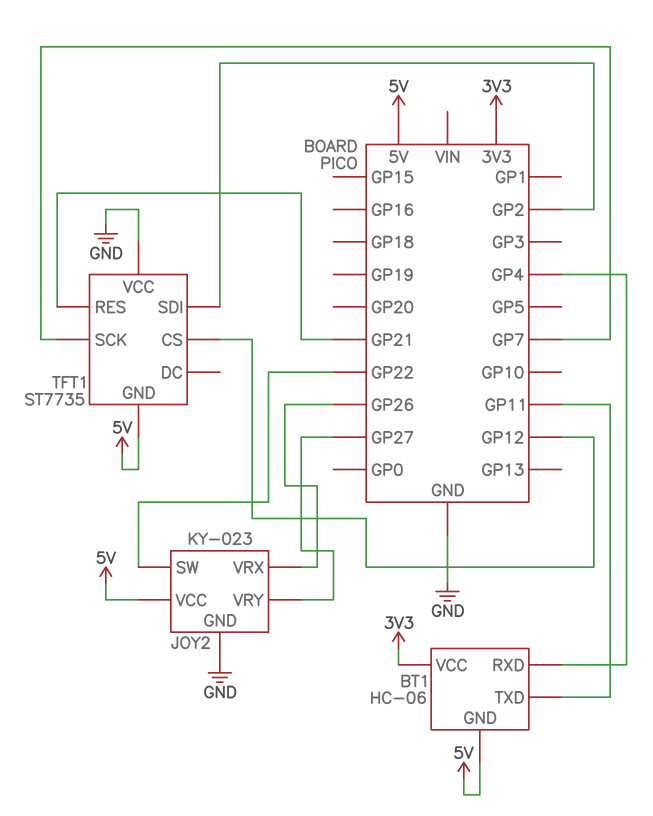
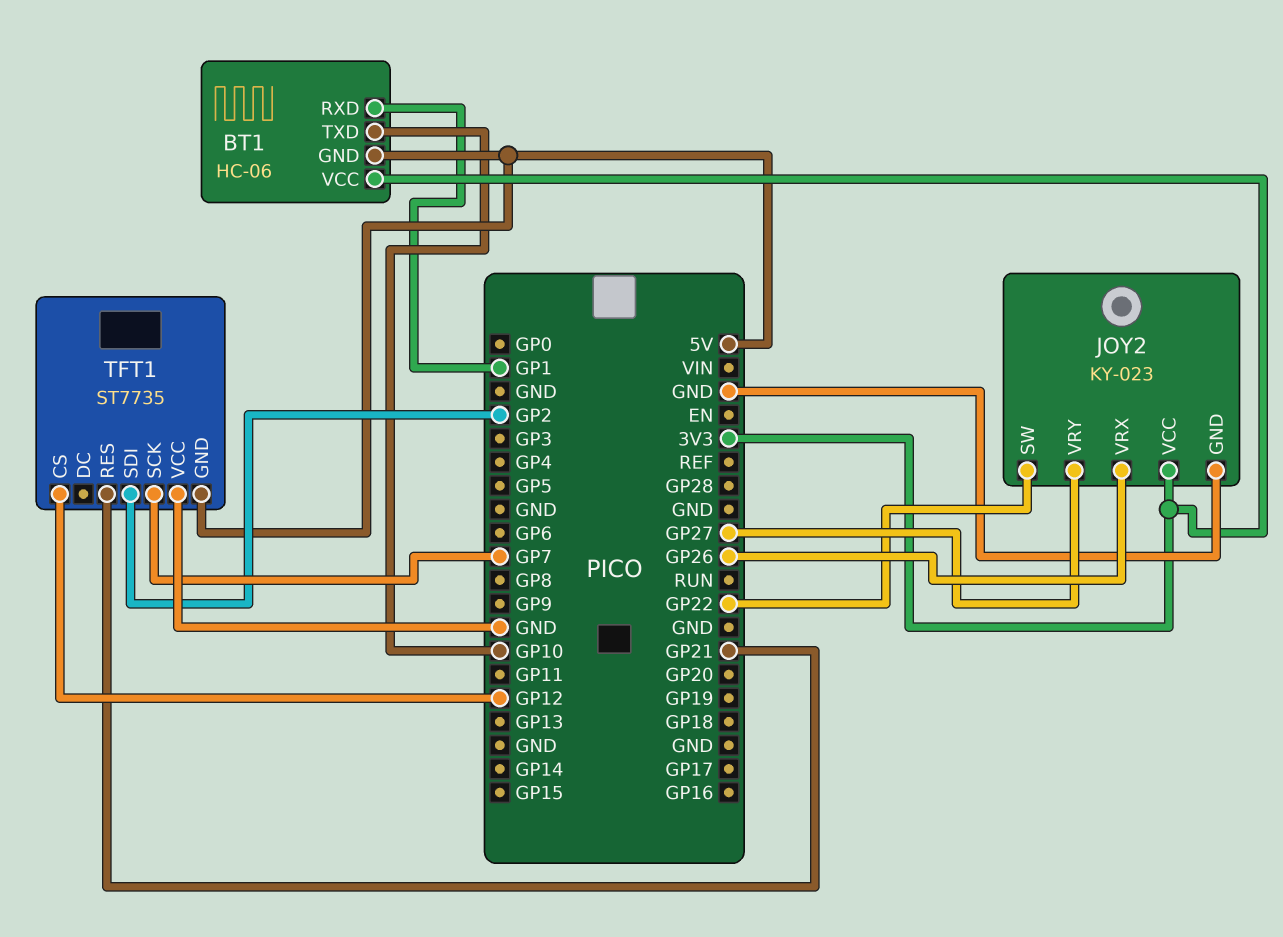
BT1 pin RXD: GP4 -> GP1
BT1 pin TXD: GP11 -> GP10
JOY2 pin VCC: 5V -> 3V3

